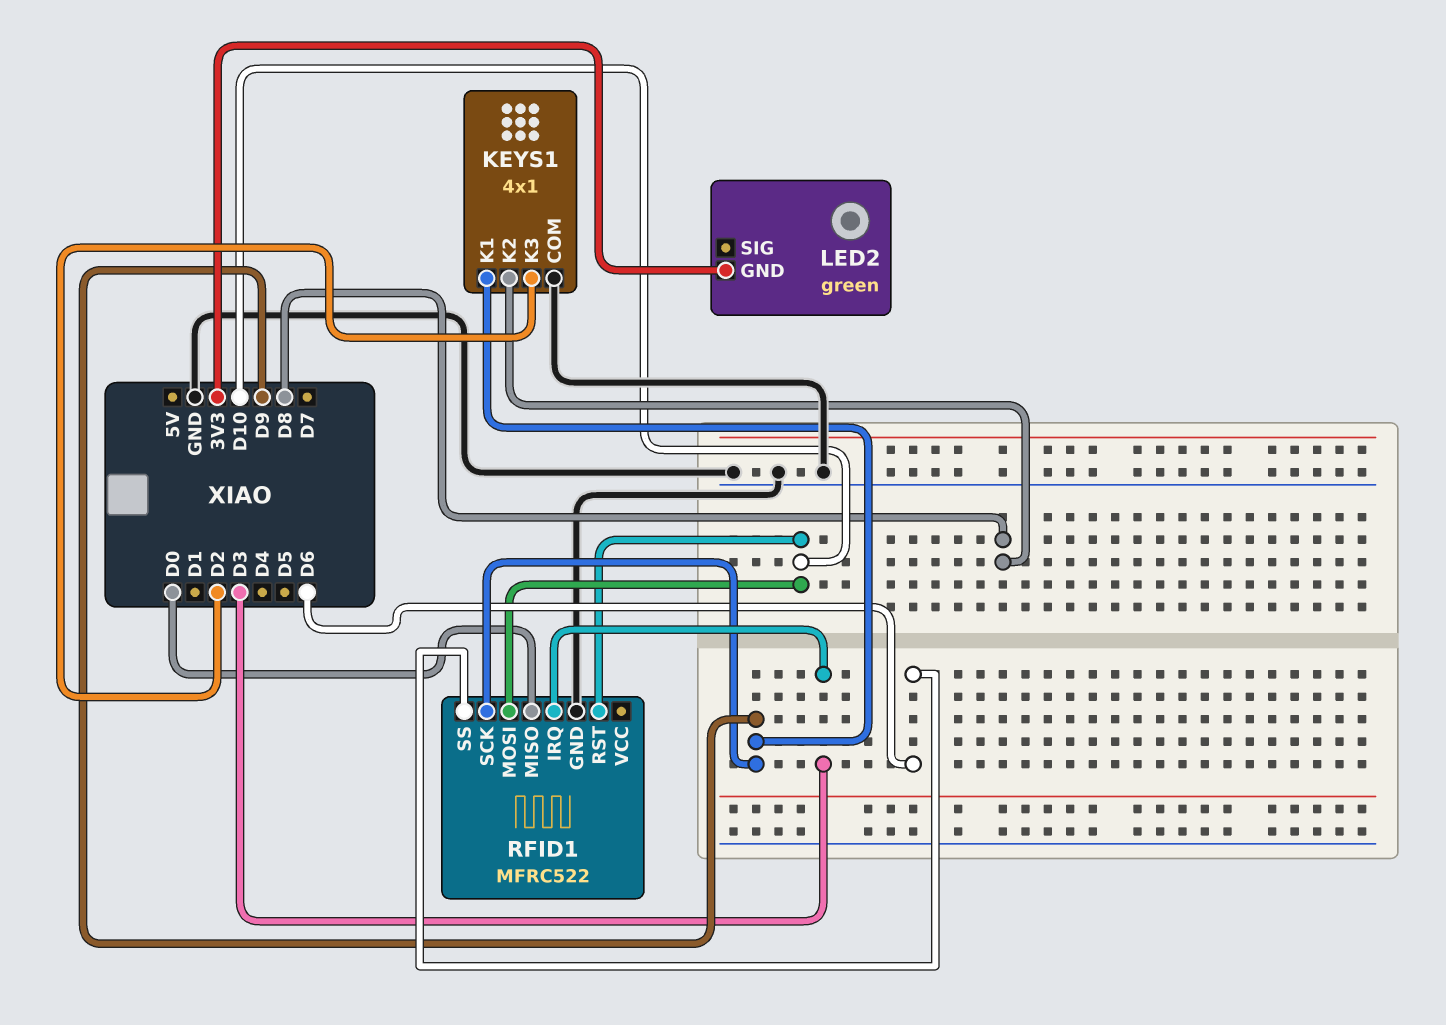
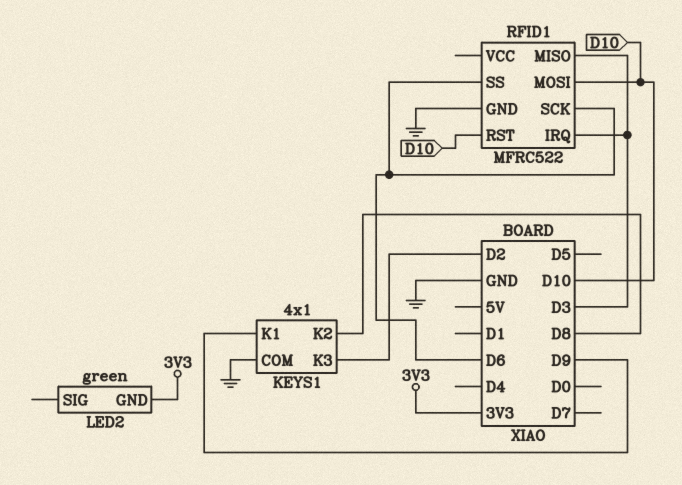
RFID1 pin MISO: D0 -> D3
RFID1 pin SCK: D9 -> D6

